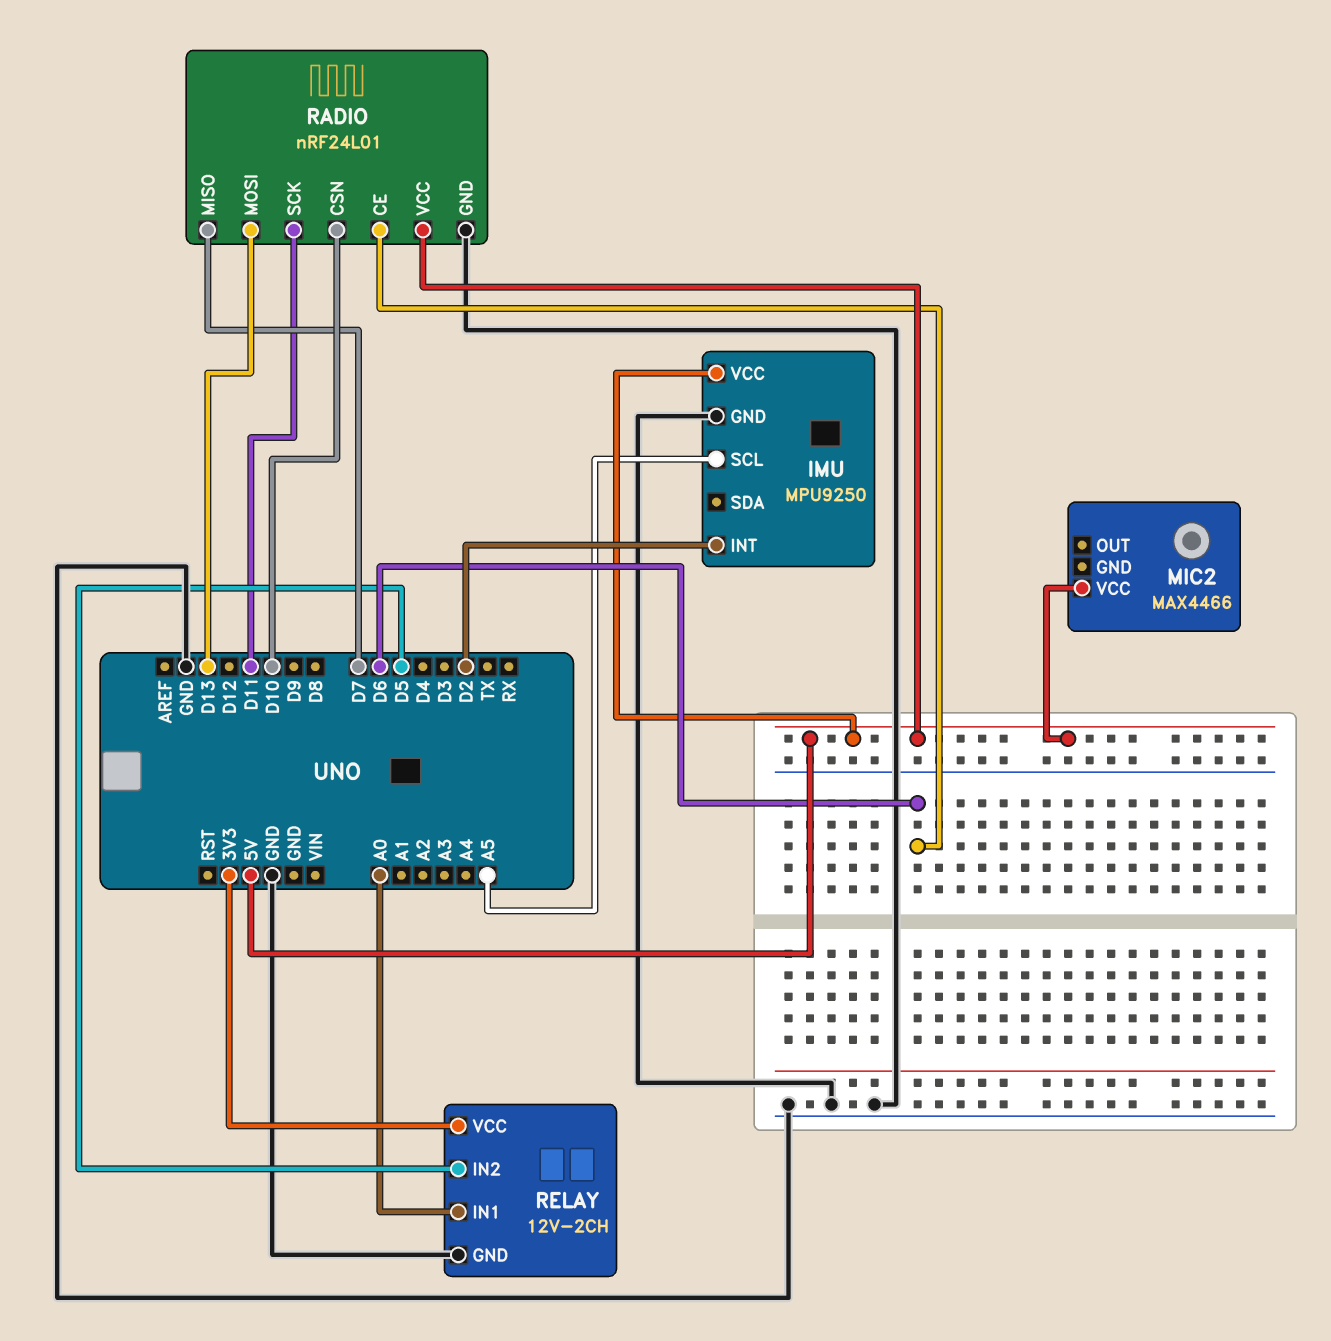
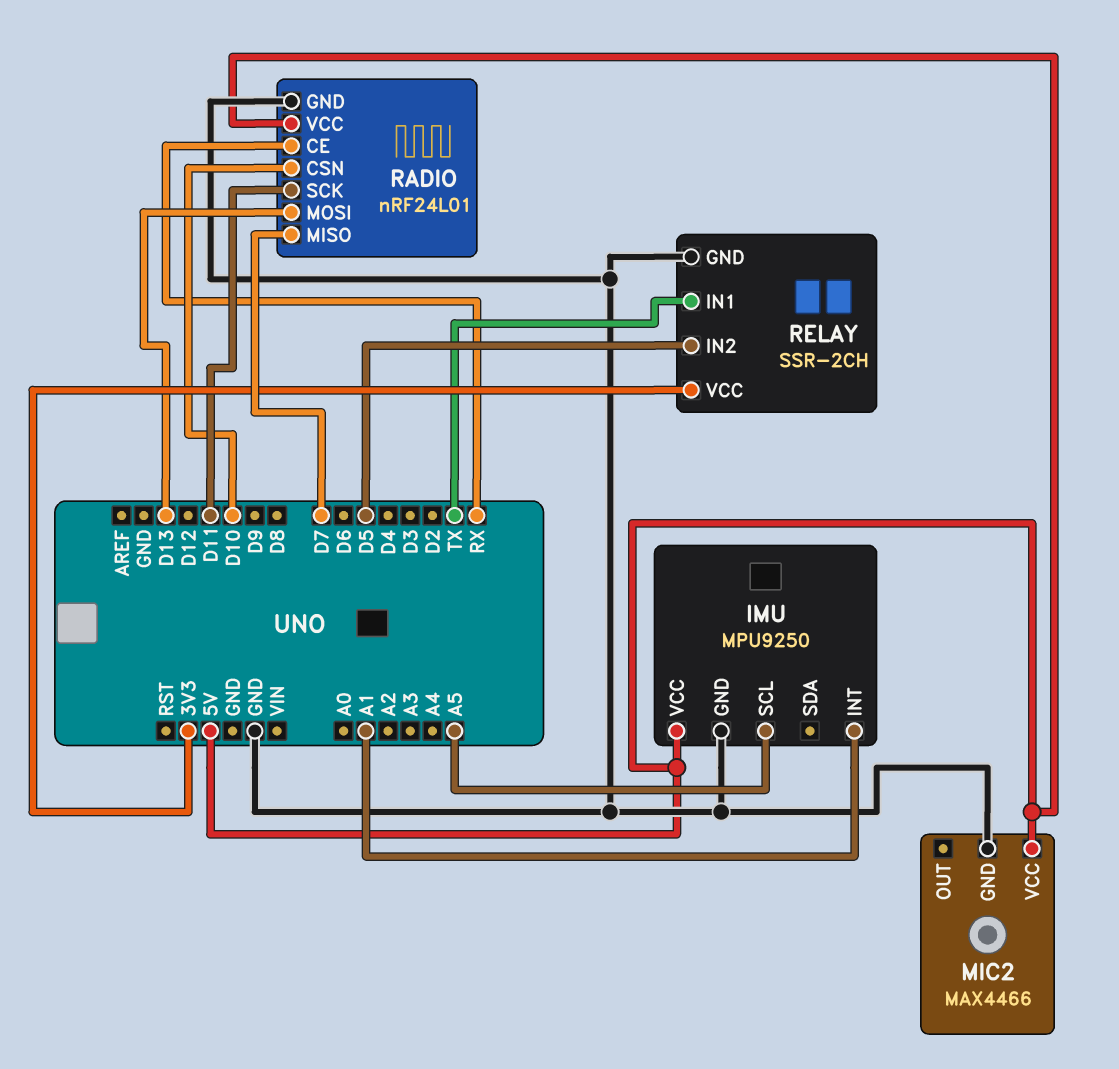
IMU pin INT: D2 -> A1
MIC2 pin GND: none -> GND
RADIO pin CE: D6 -> RX
RELAY: 12V-2CH -> SSR-2CH
RELAY pin IN1: A0 -> TX

